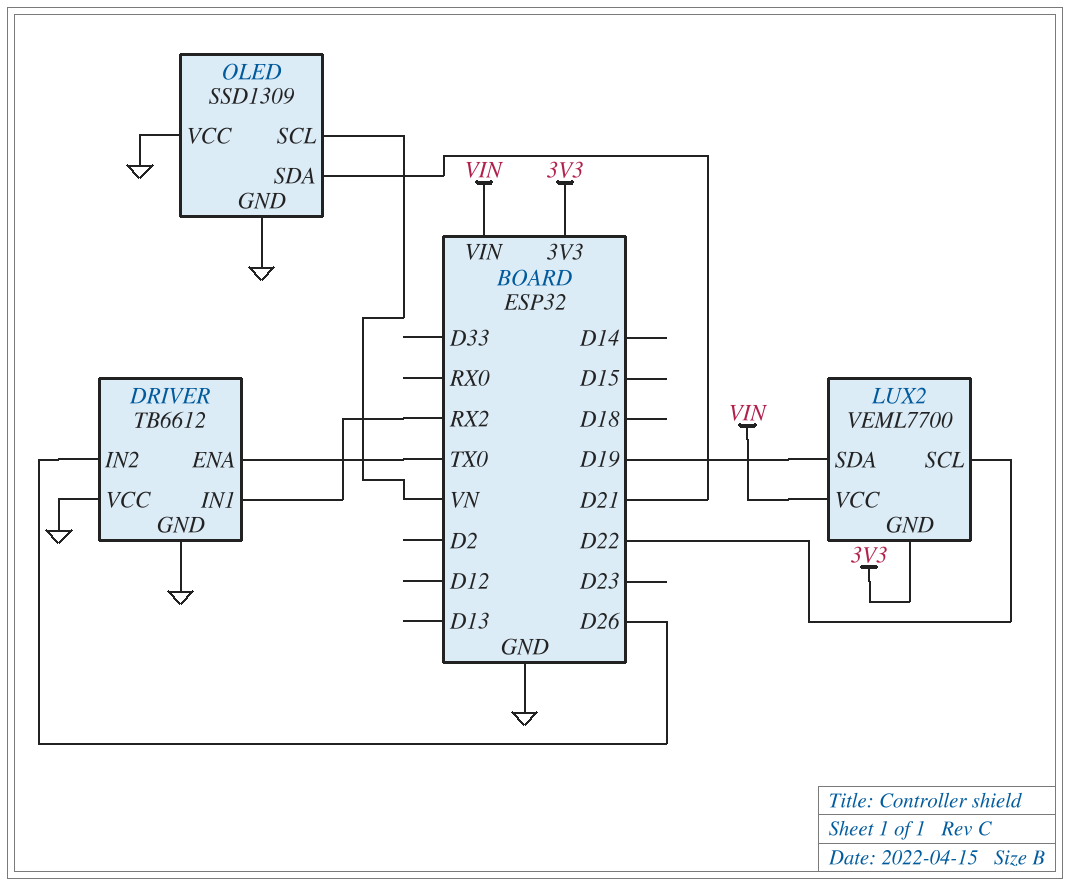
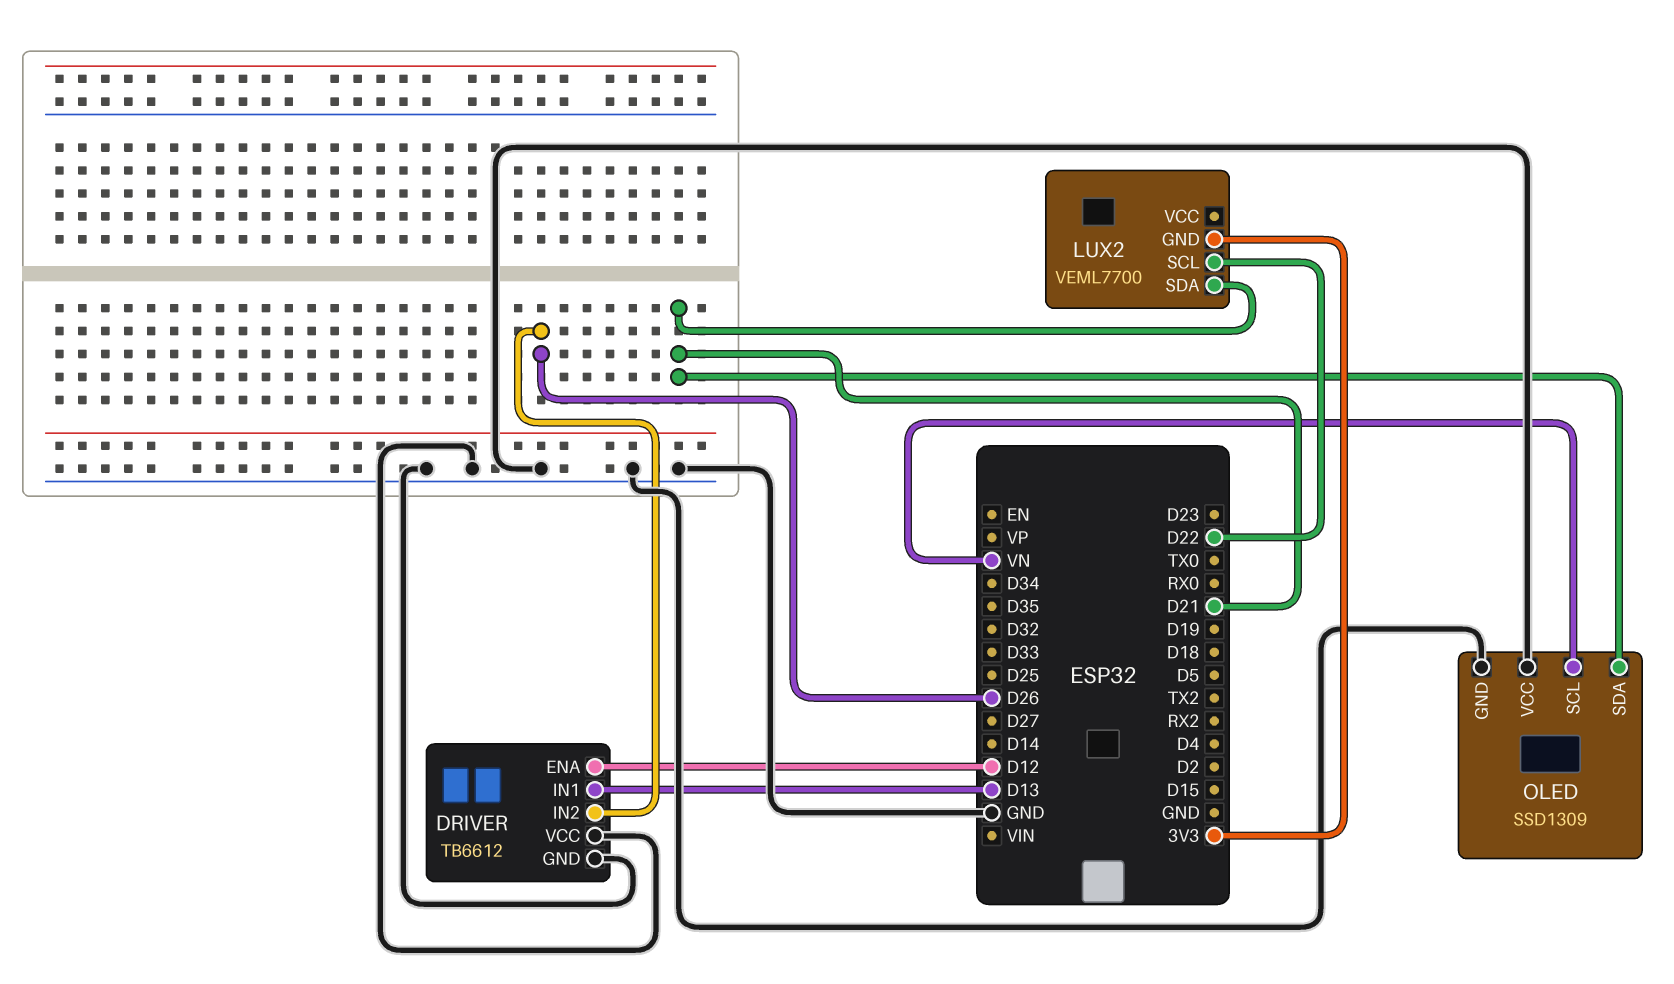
DRIVER pin ENA: TX0 -> D12
DRIVER pin IN1: RX2 -> D13
LUX2 pin SDA: D19 -> D21
LUX2 pin VCC: VIN -> none

